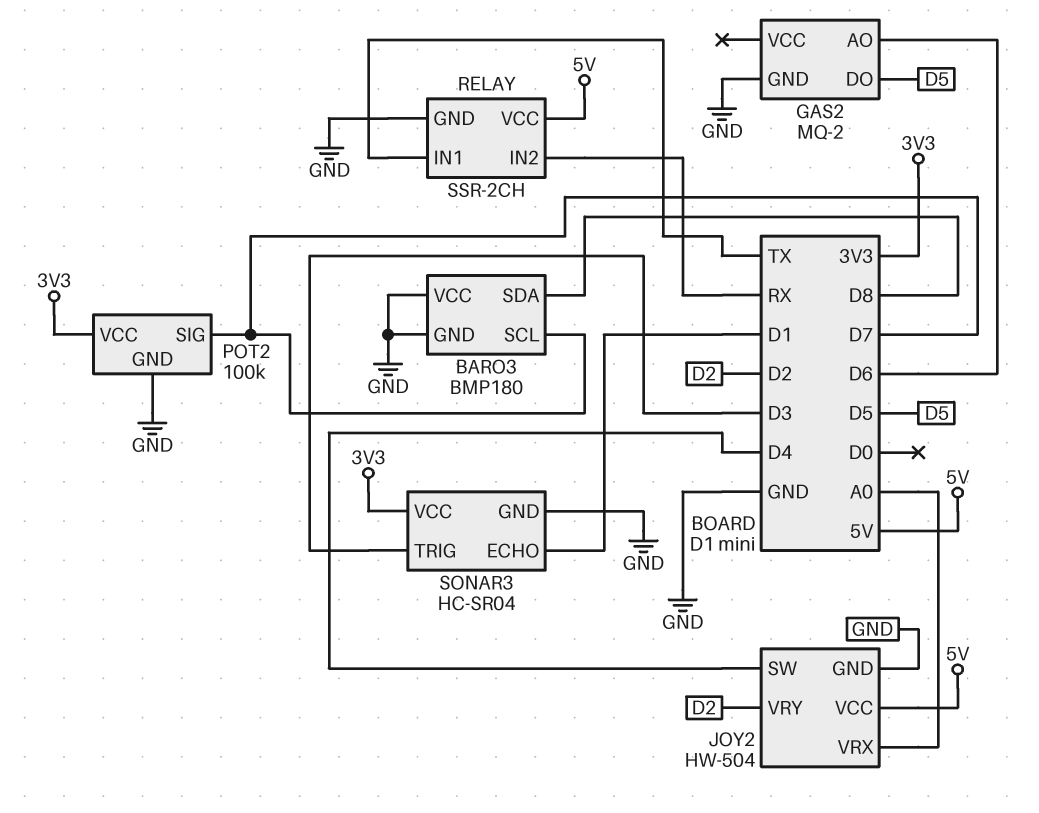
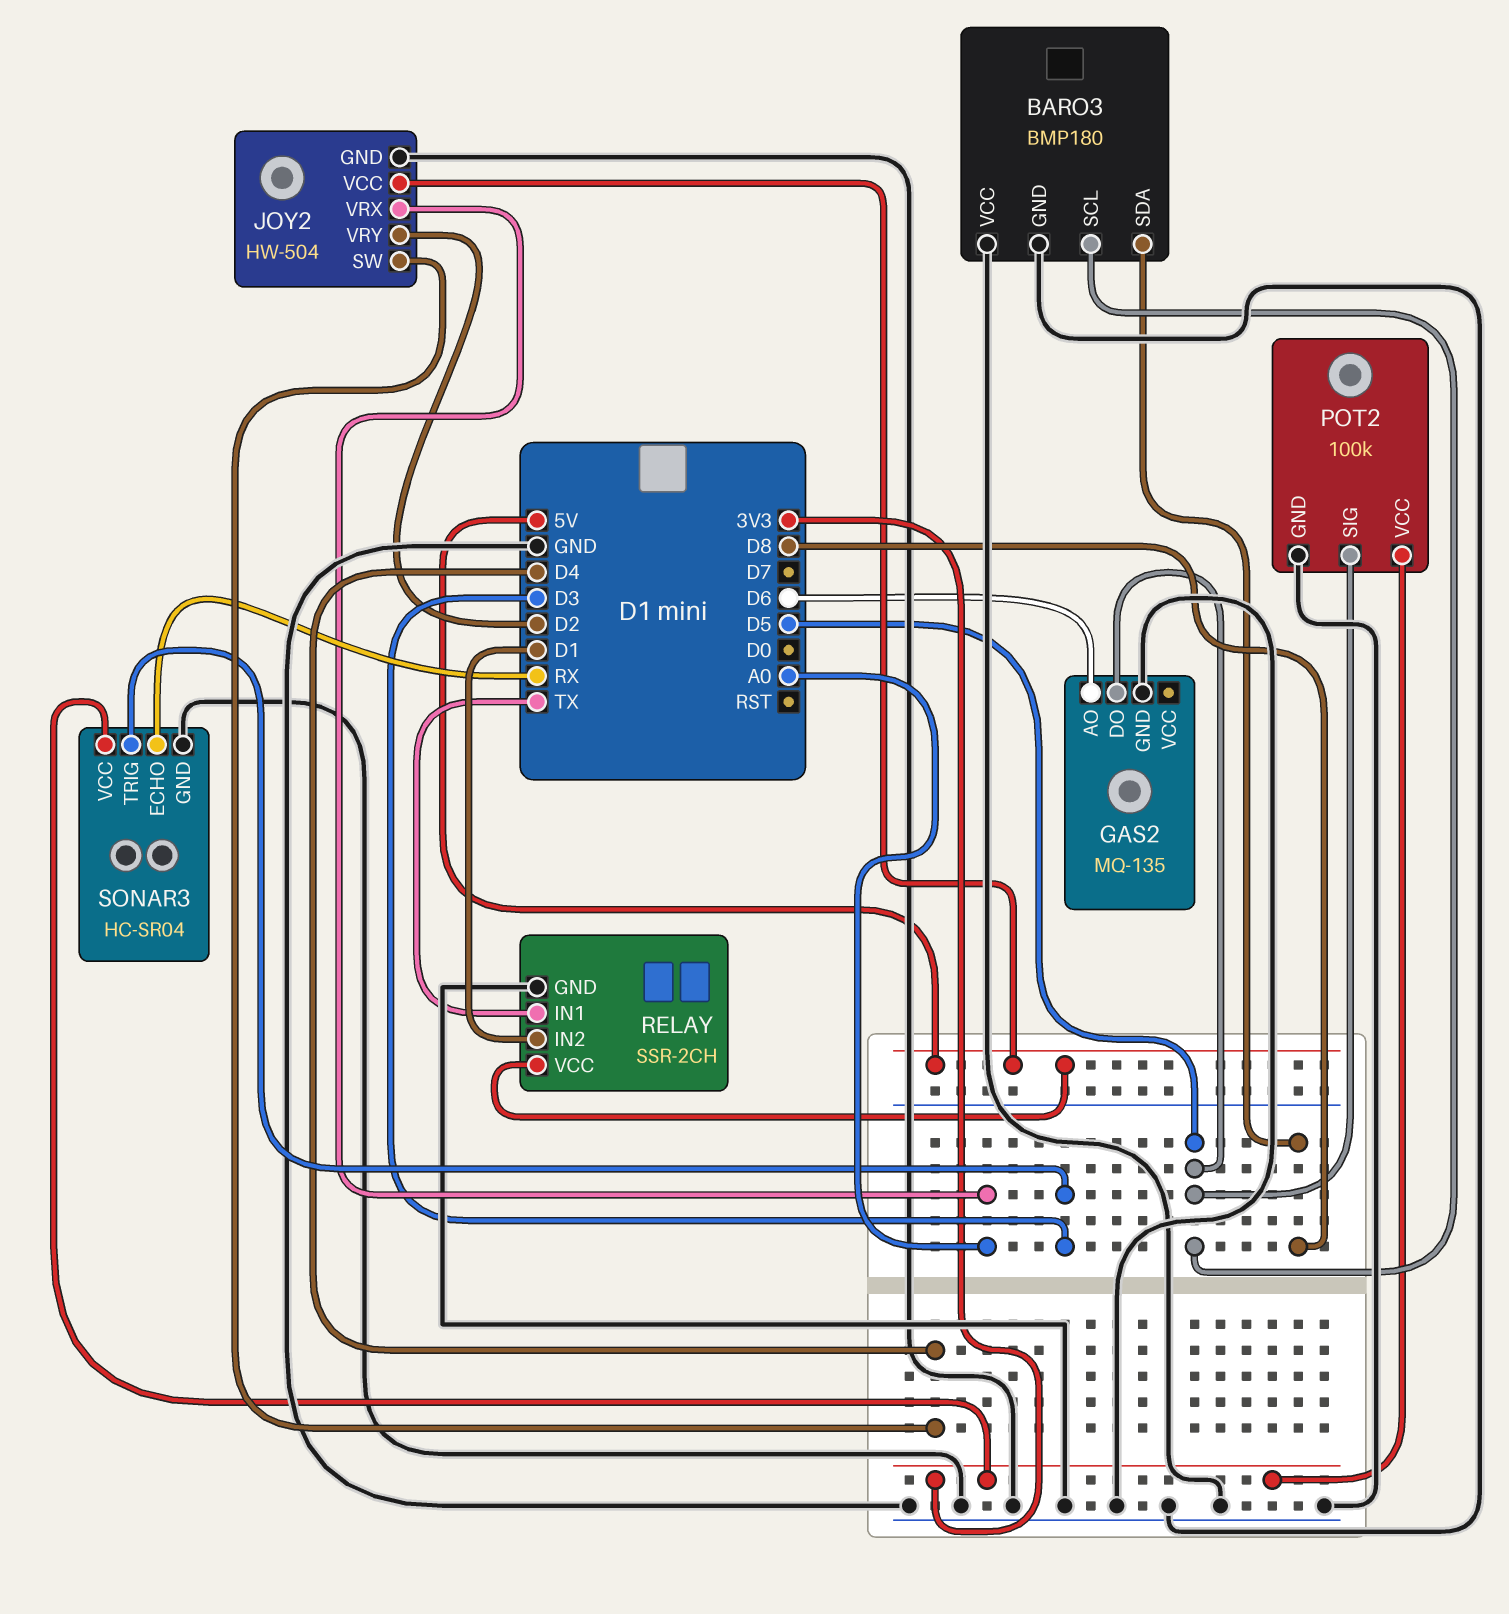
BARO3 pin SCL: D7 -> D5
GAS2: MQ-2 -> MQ-135
POT2 pin SIG: D7 -> D5
RELAY pin IN2: RX -> D1
SONAR3 pin ECHO: D1 -> RX

